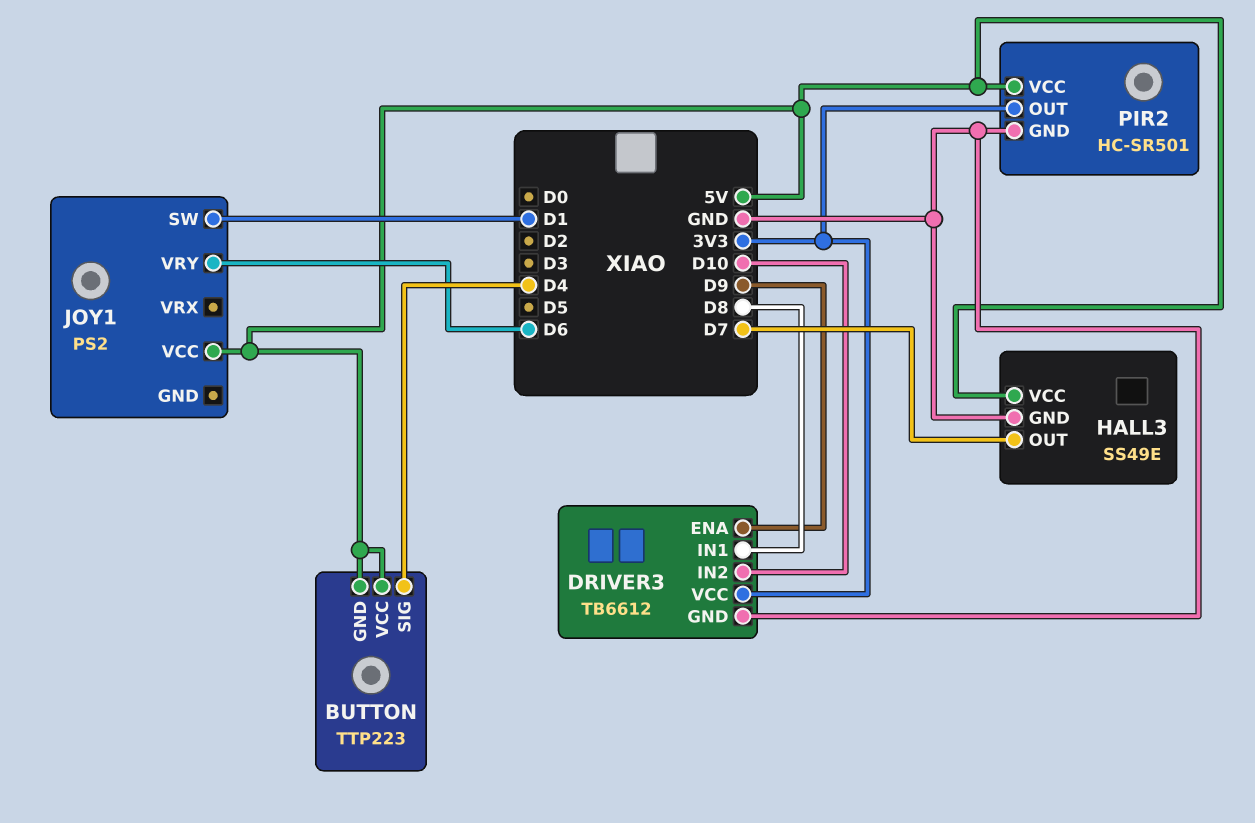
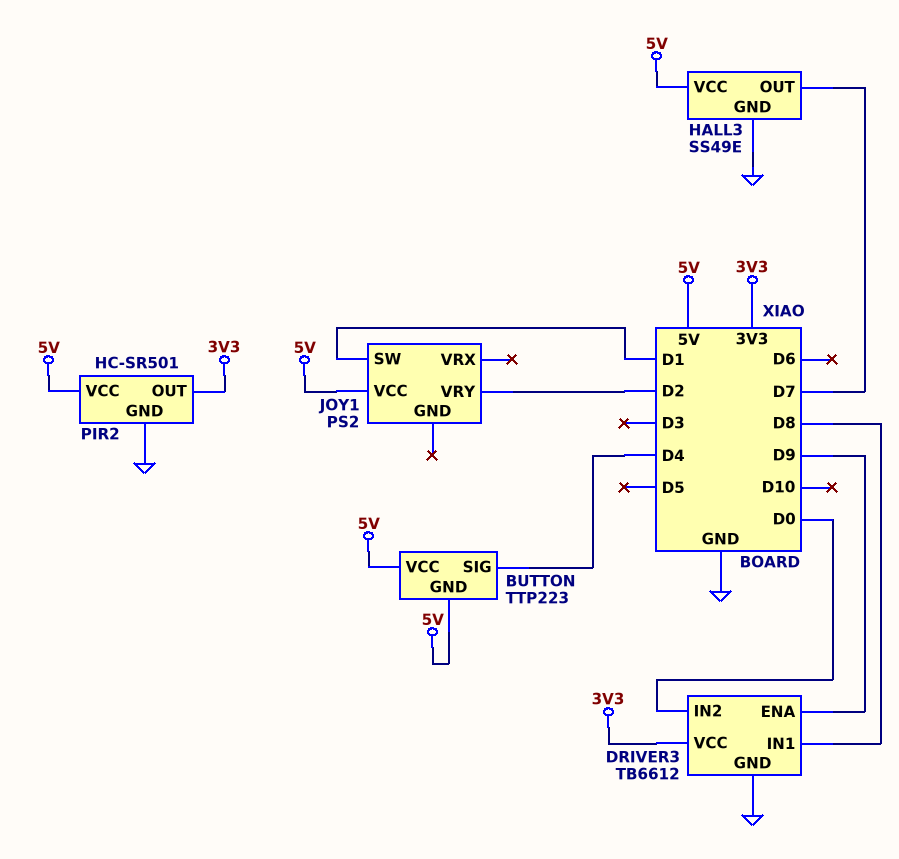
DRIVER3 pin IN2: D10 -> D0
JOY1 pin VRY: D6 -> D2

